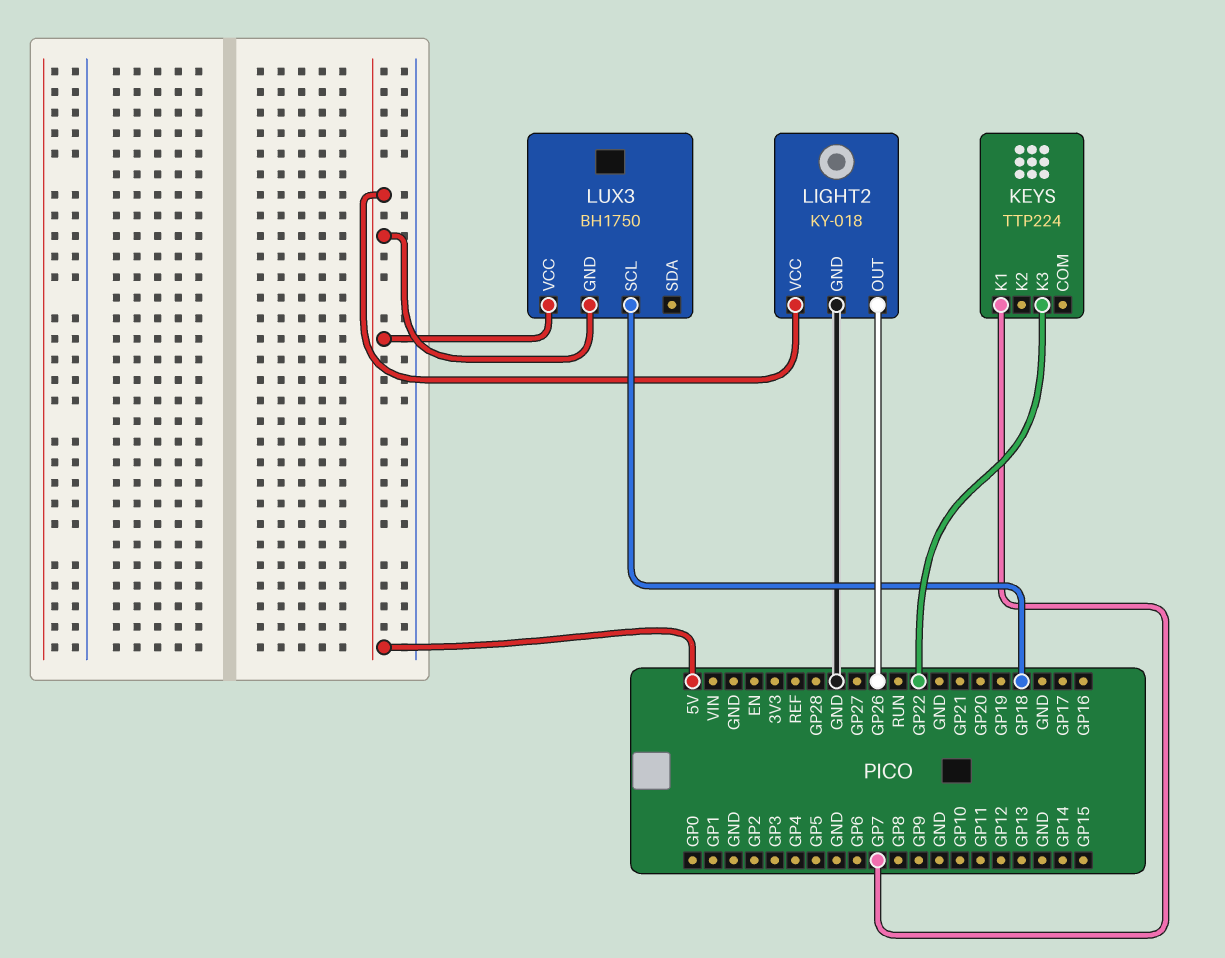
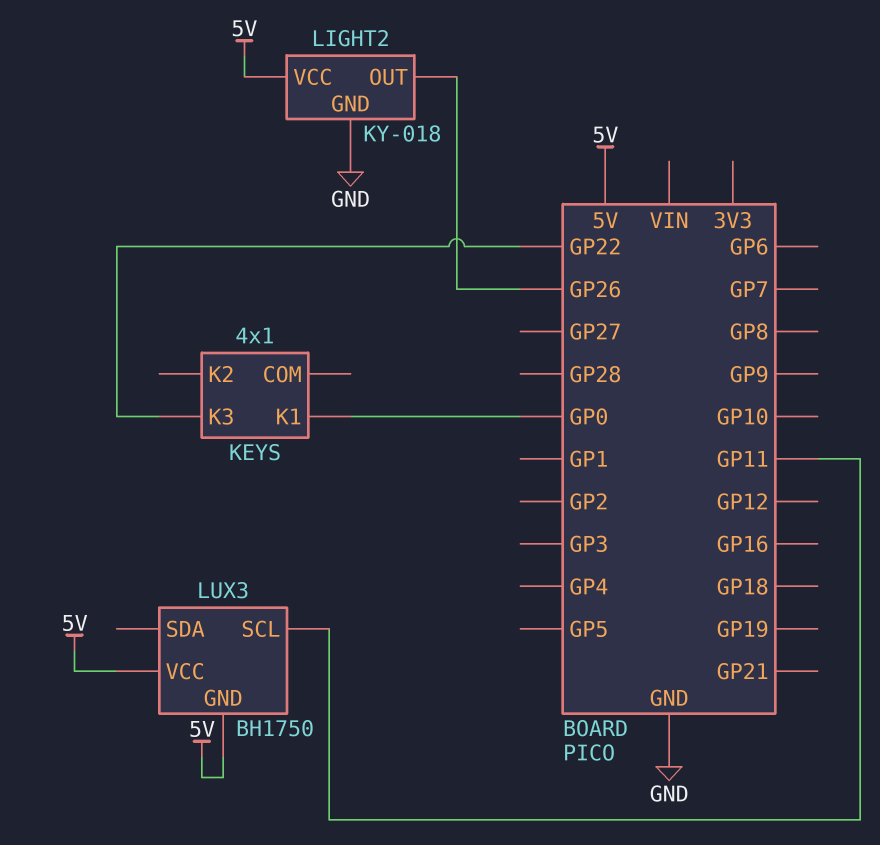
KEYS: TTP224 -> 4x1
KEYS pin K1: GP7 -> GP0
LUX3 pin SCL: GP18 -> GP11

